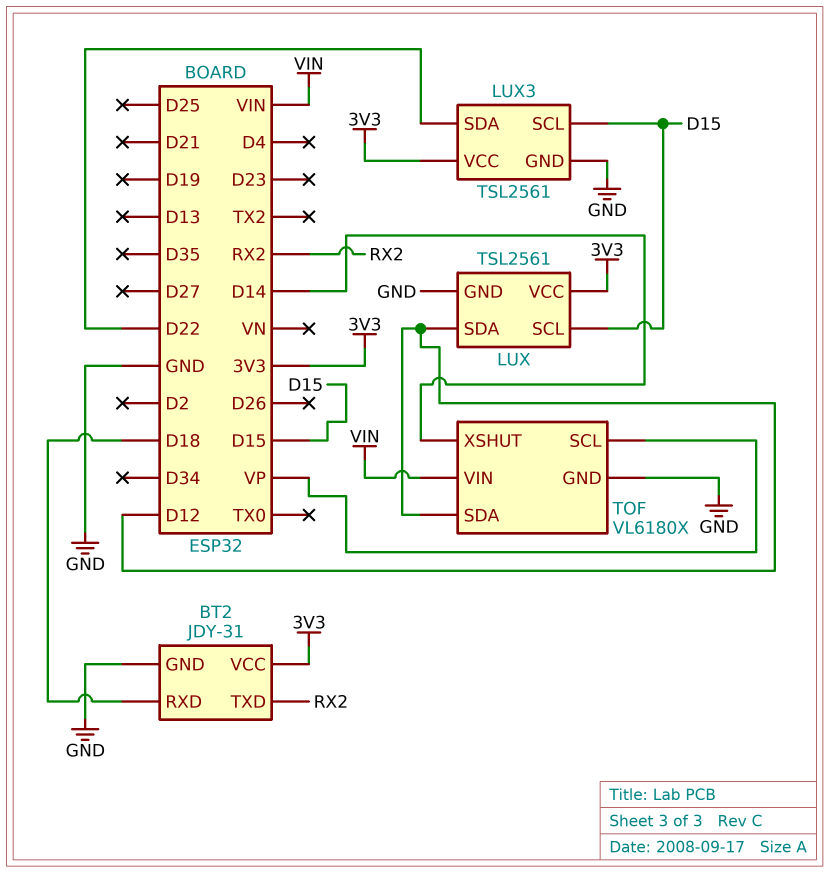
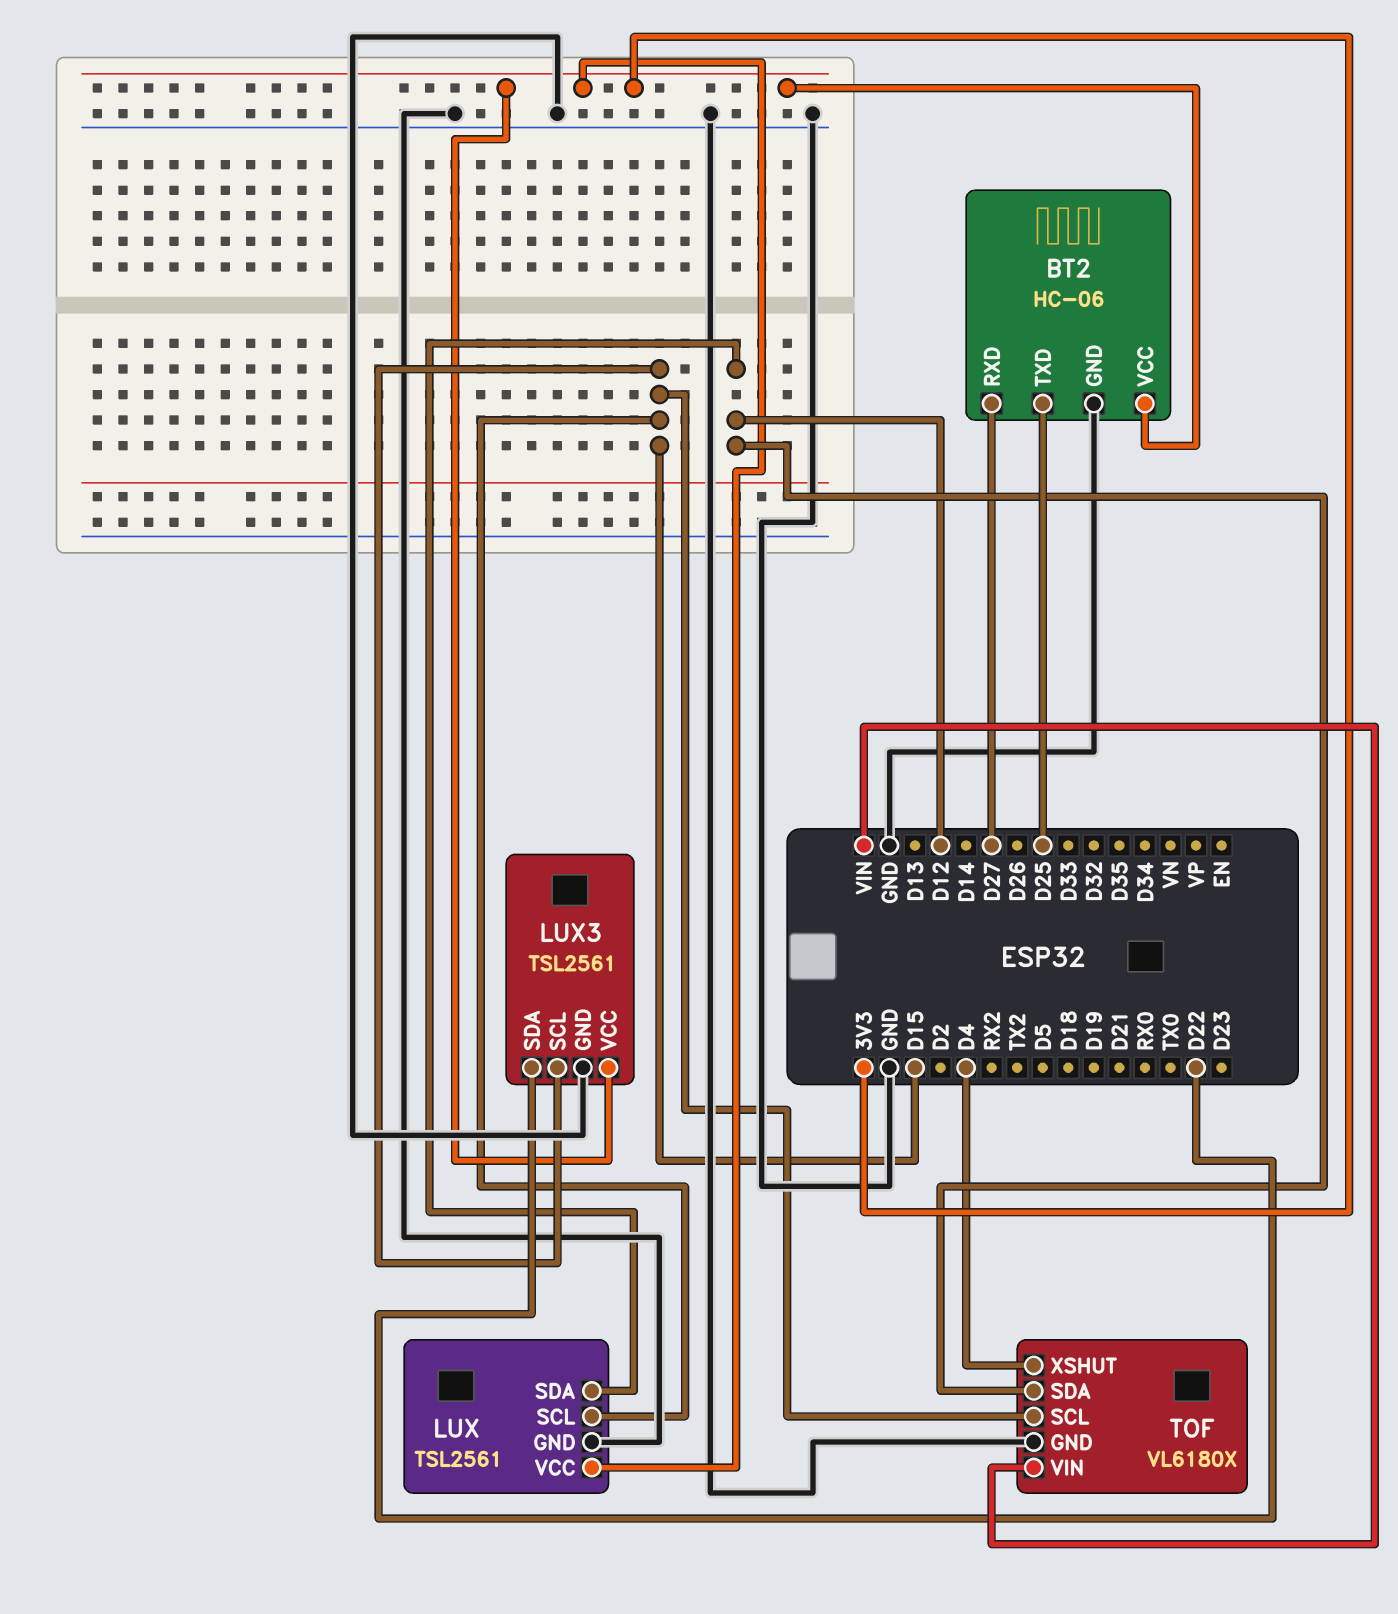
BT2: JDY-31 -> HC-06
BT2 pin RXD: D18 -> D27
BT2 pin TXD: RX2 -> D25
TOF pin SCL: VP -> D15
TOF pin XSHUT: D14 -> D4

